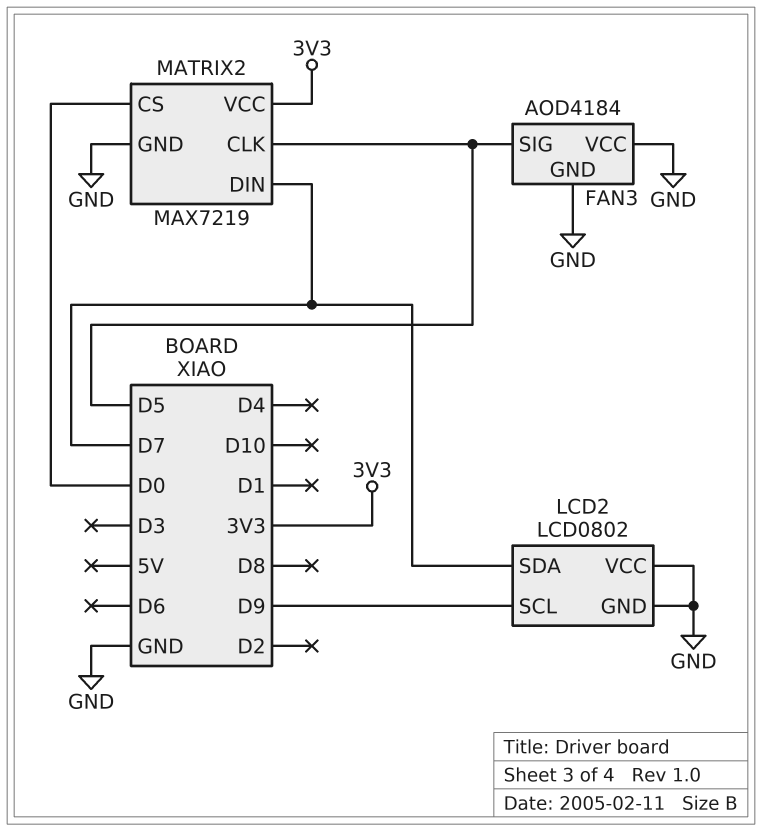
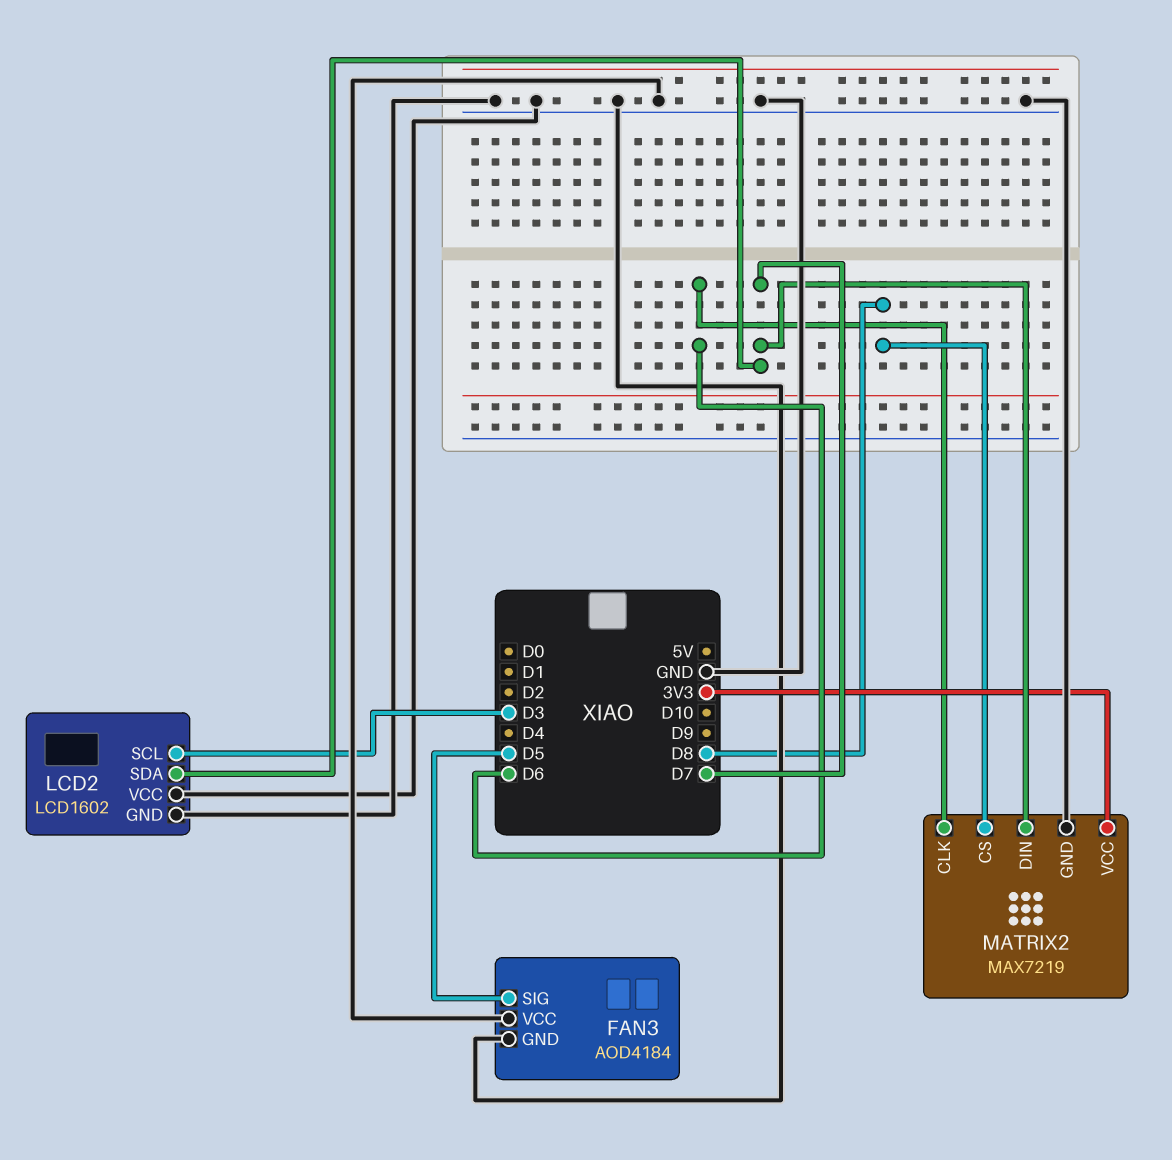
LCD2: LCD0802 -> LCD1602
LCD2 pin SCL: D9 -> D3
MATRIX2 pin CLK: D5 -> D6
MATRIX2 pin CS: D0 -> D8

